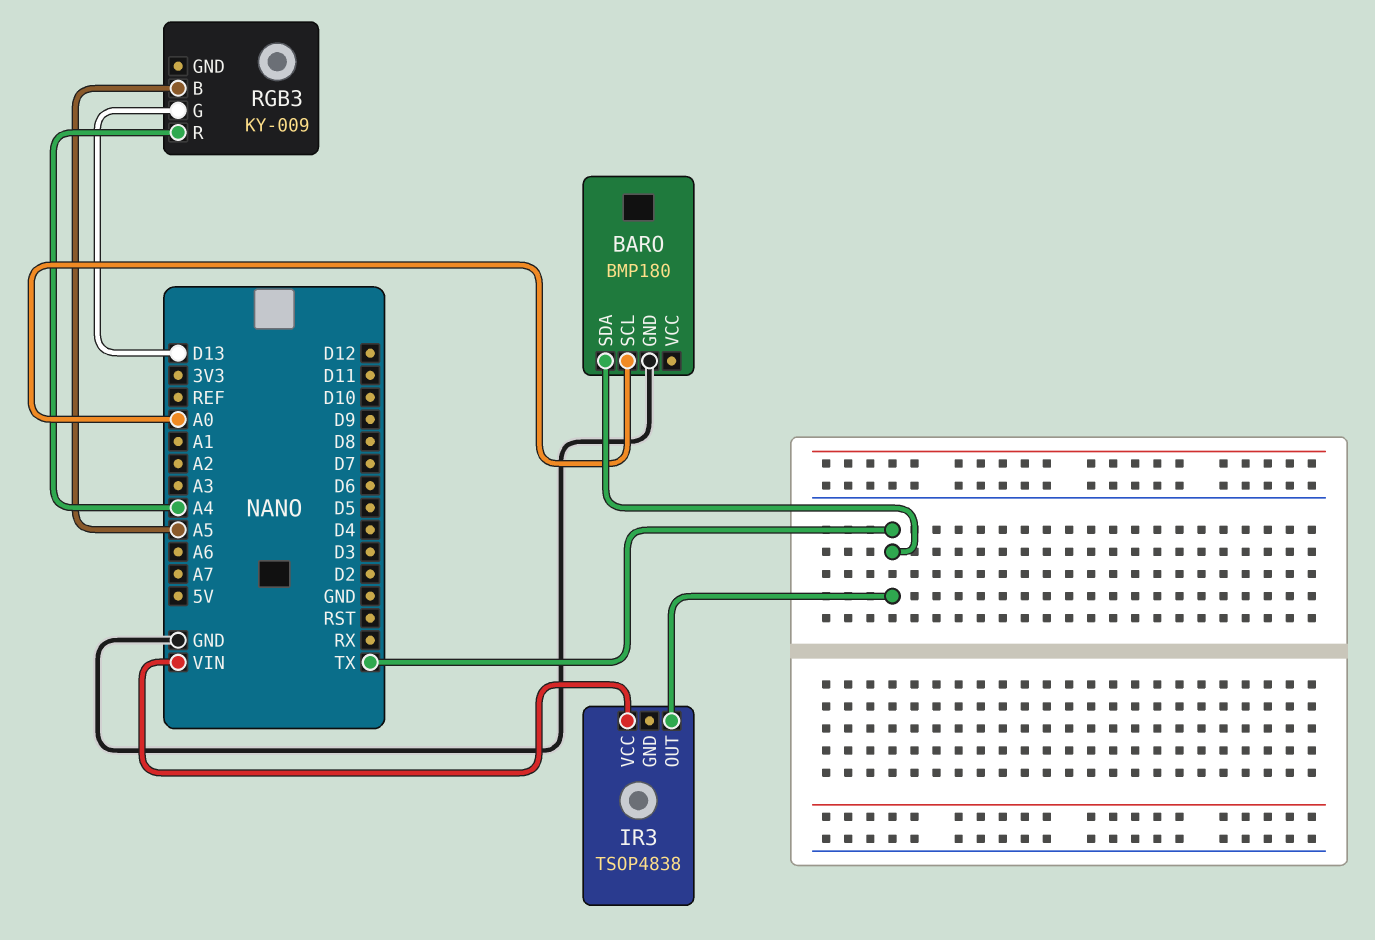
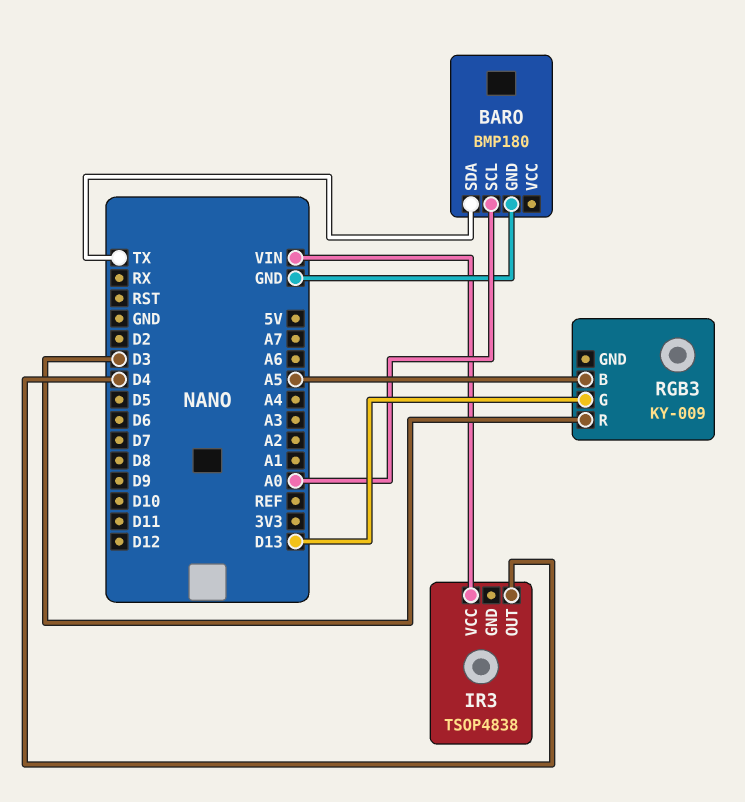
IR3 pin OUT: TX -> D4
RGB3 pin R: A4 -> D3

